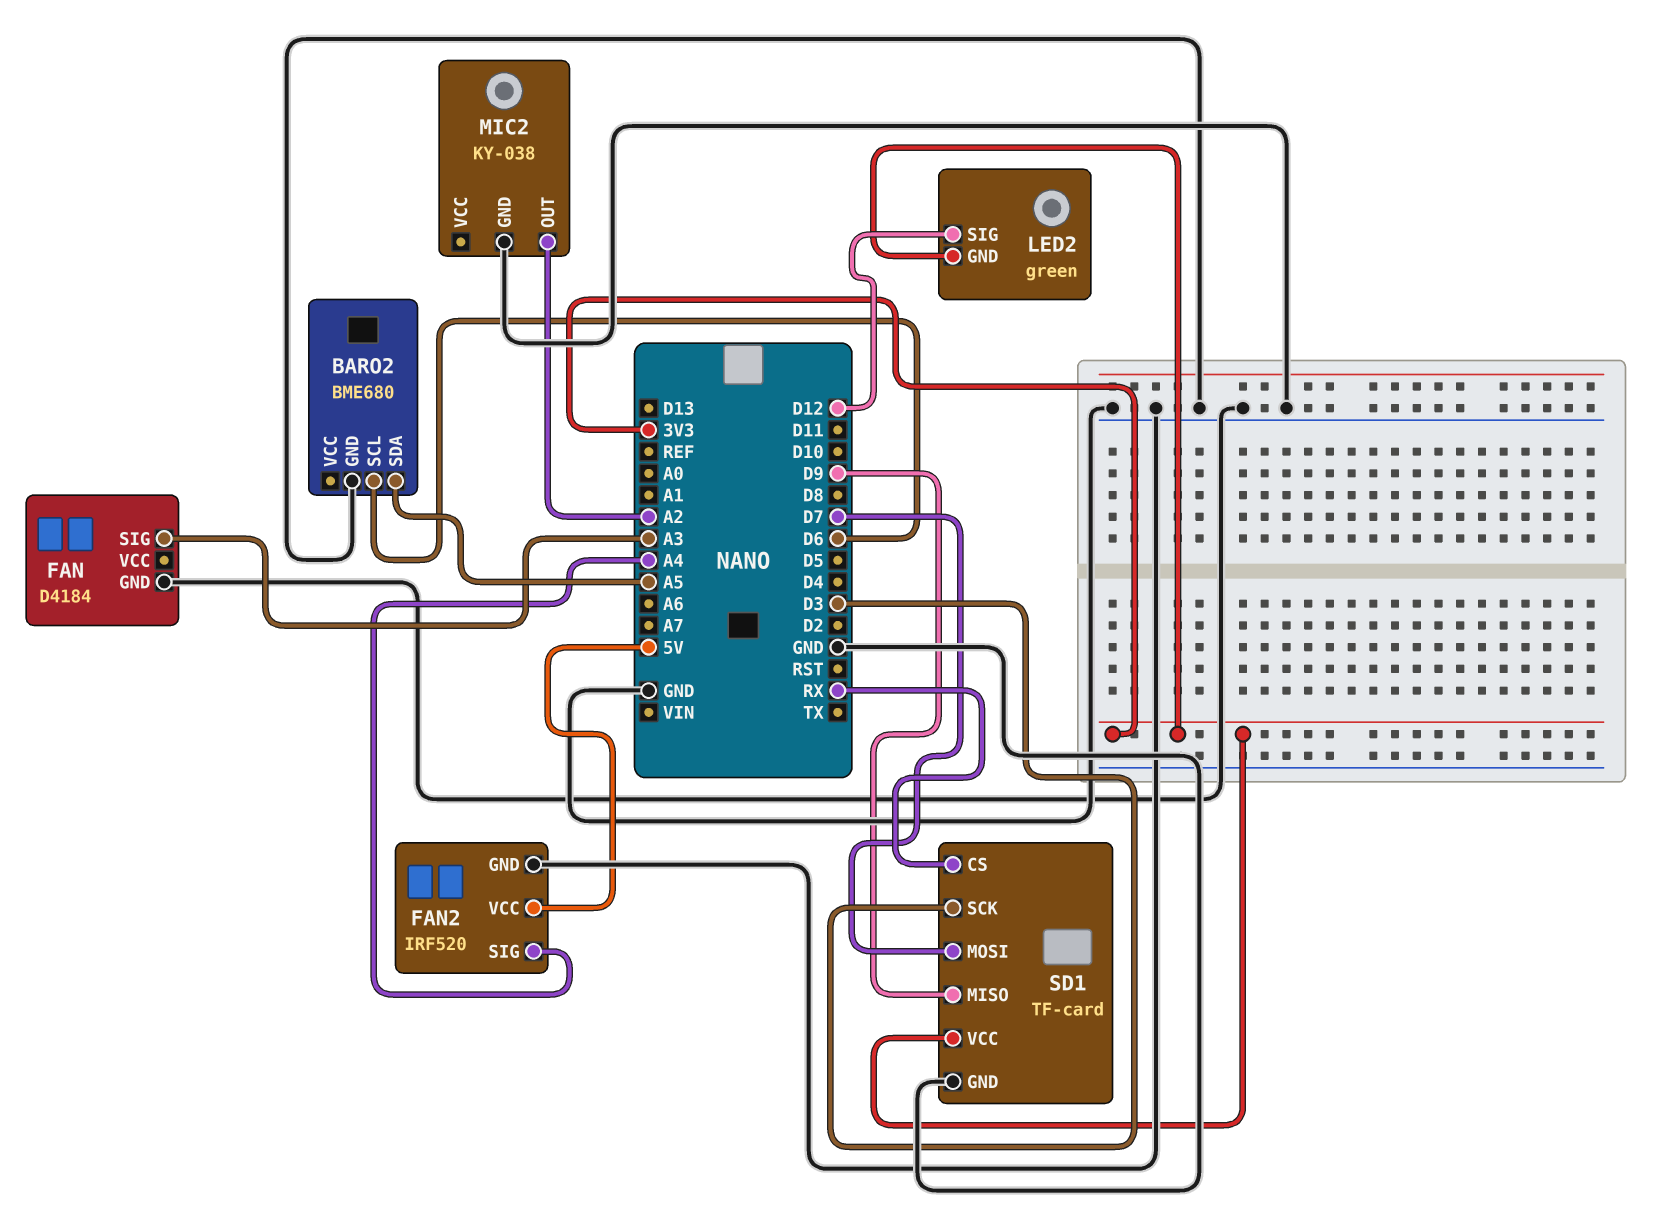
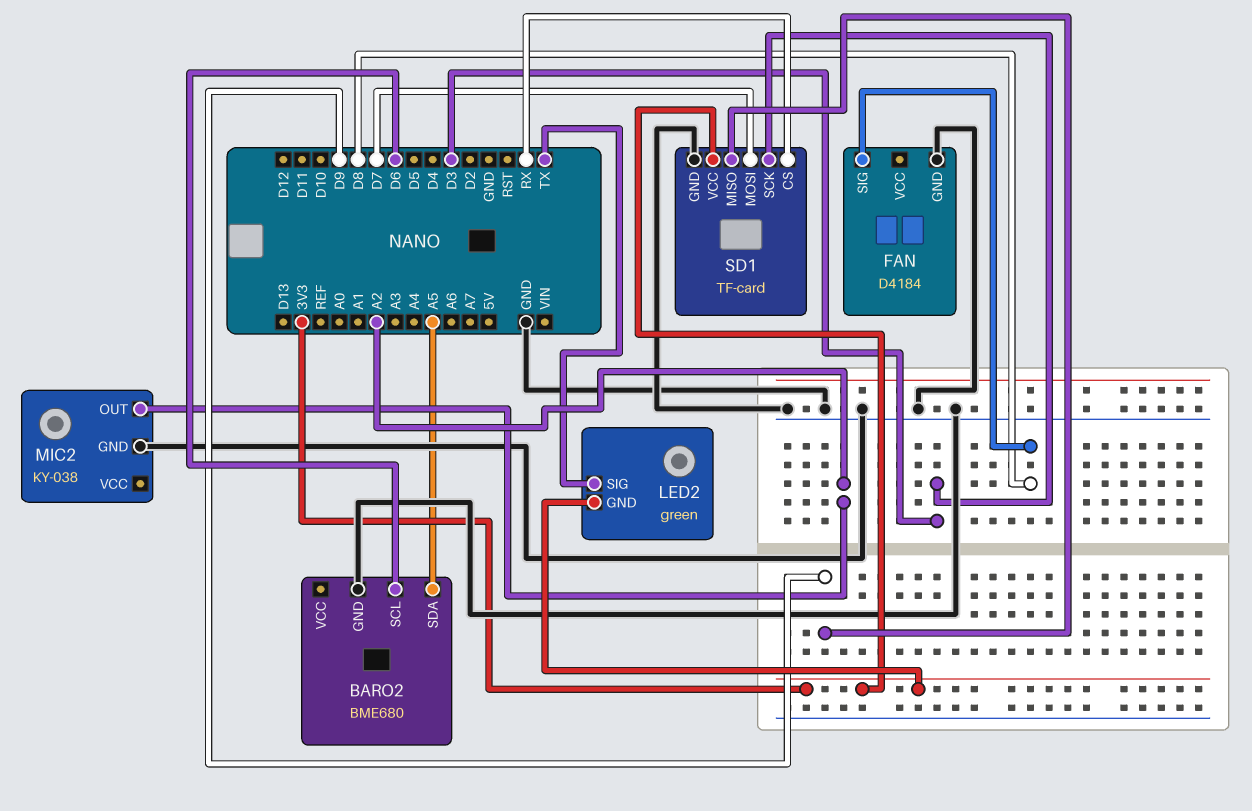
FAN pin SIG: A3 -> D8
FAN2: IRF520 -> none
FAN2 pin GND: GND -> none
FAN2 pin SIG: A4 -> none
FAN2 pin VCC: 5V -> none
LED2 pin SIG: D12 -> TX

